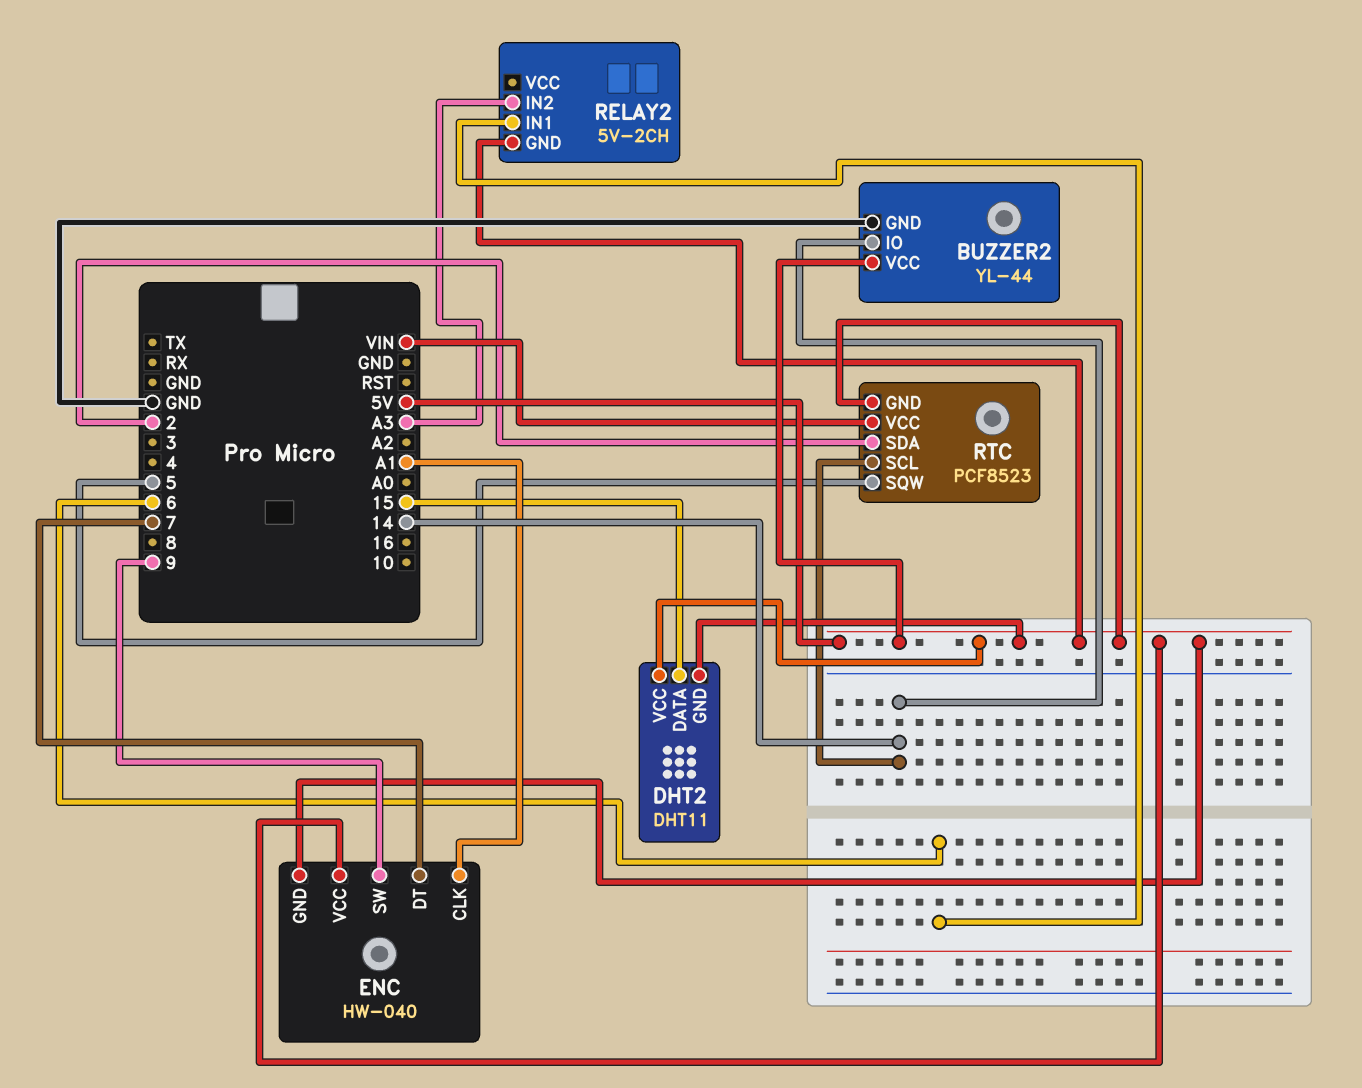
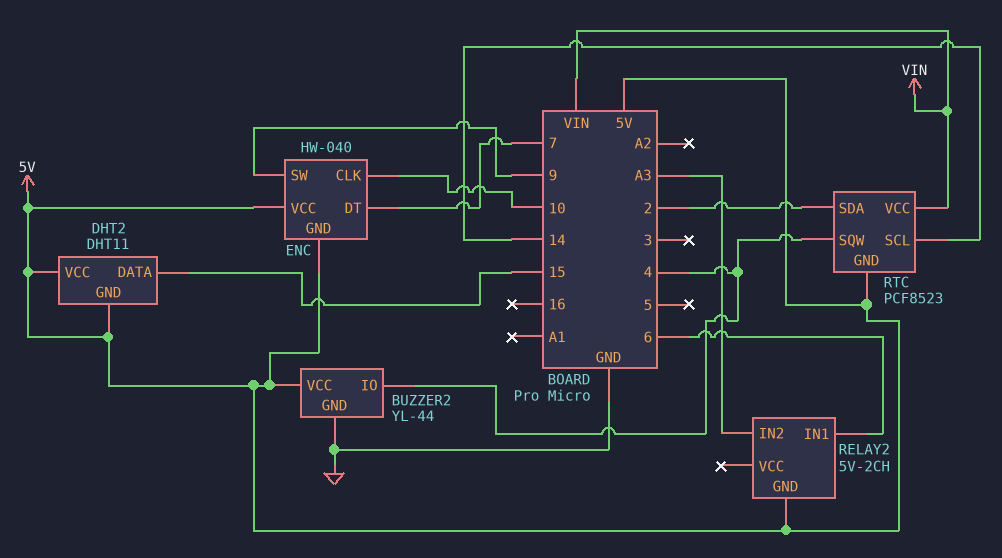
BUZZER2 pin IO: 14 -> 4
ENC pin CLK: A1 -> 10
RTC pin SQW: 5 -> 4

